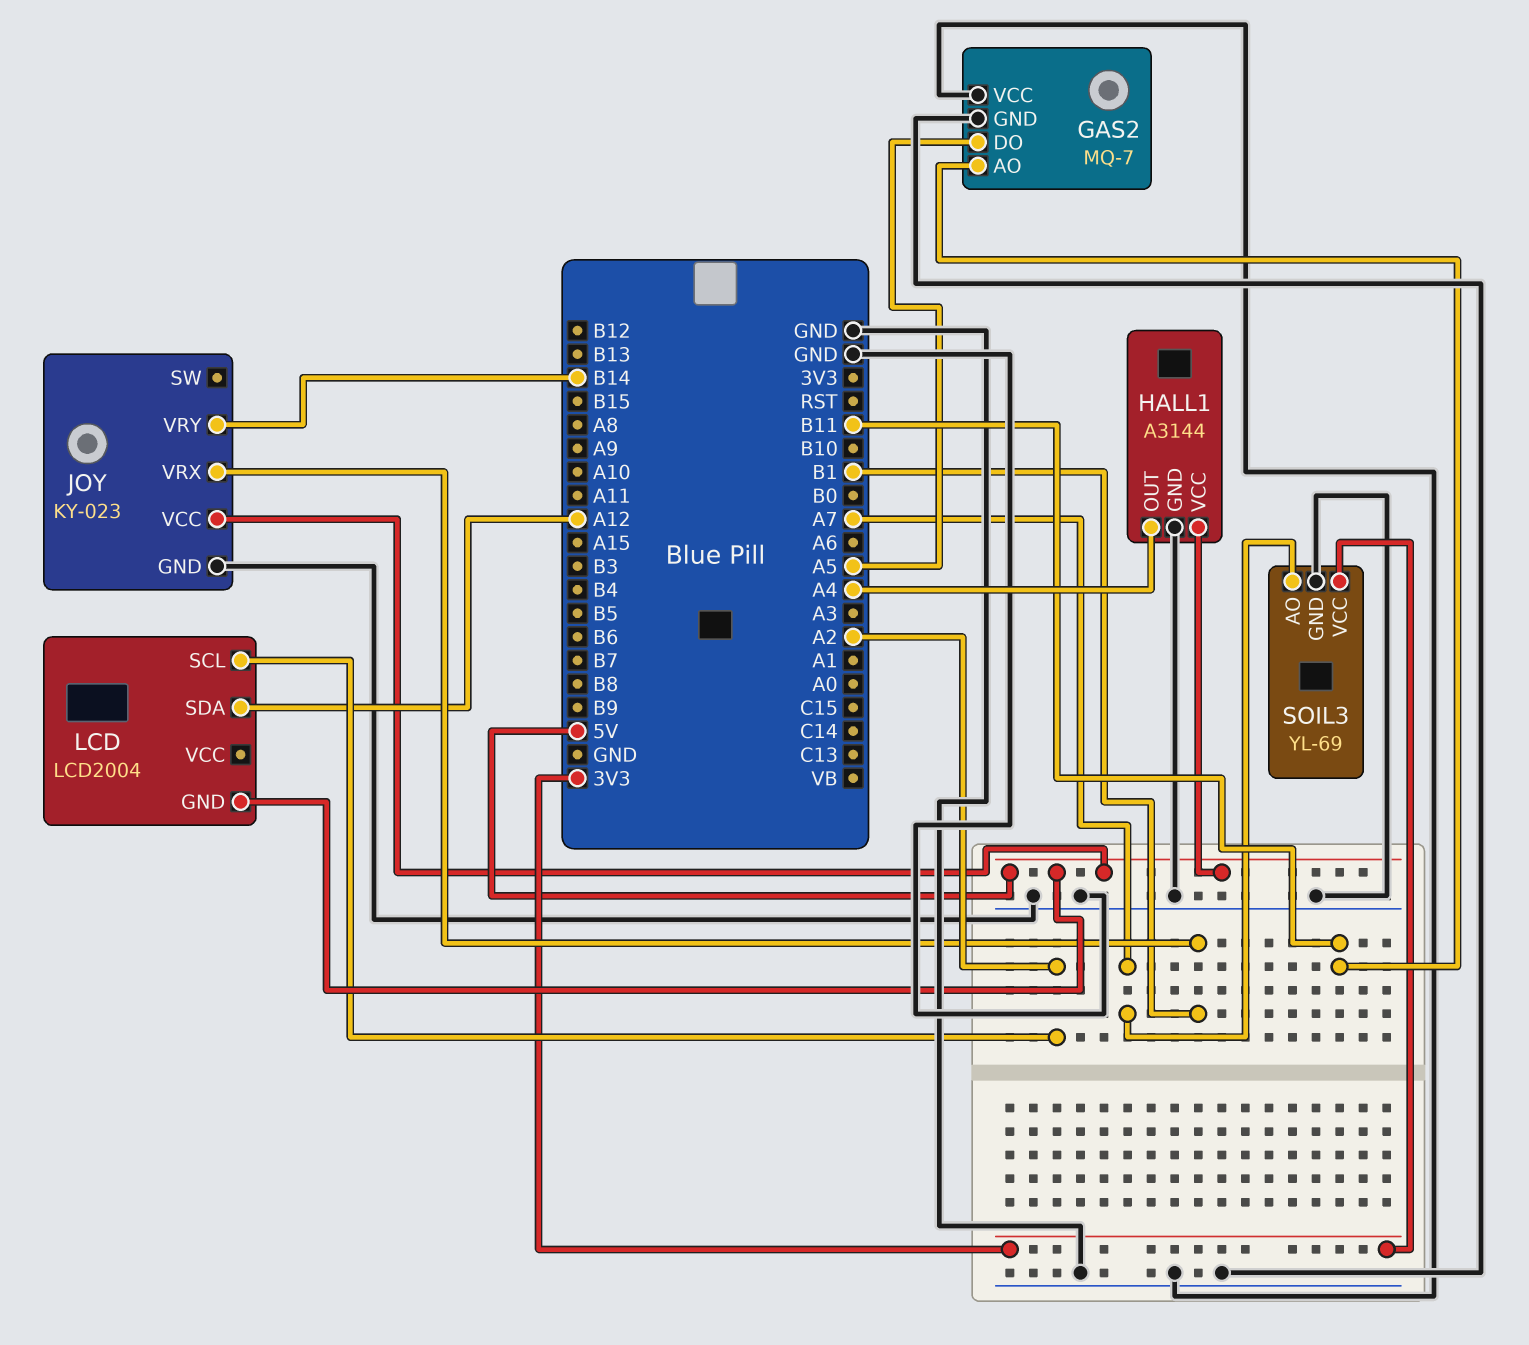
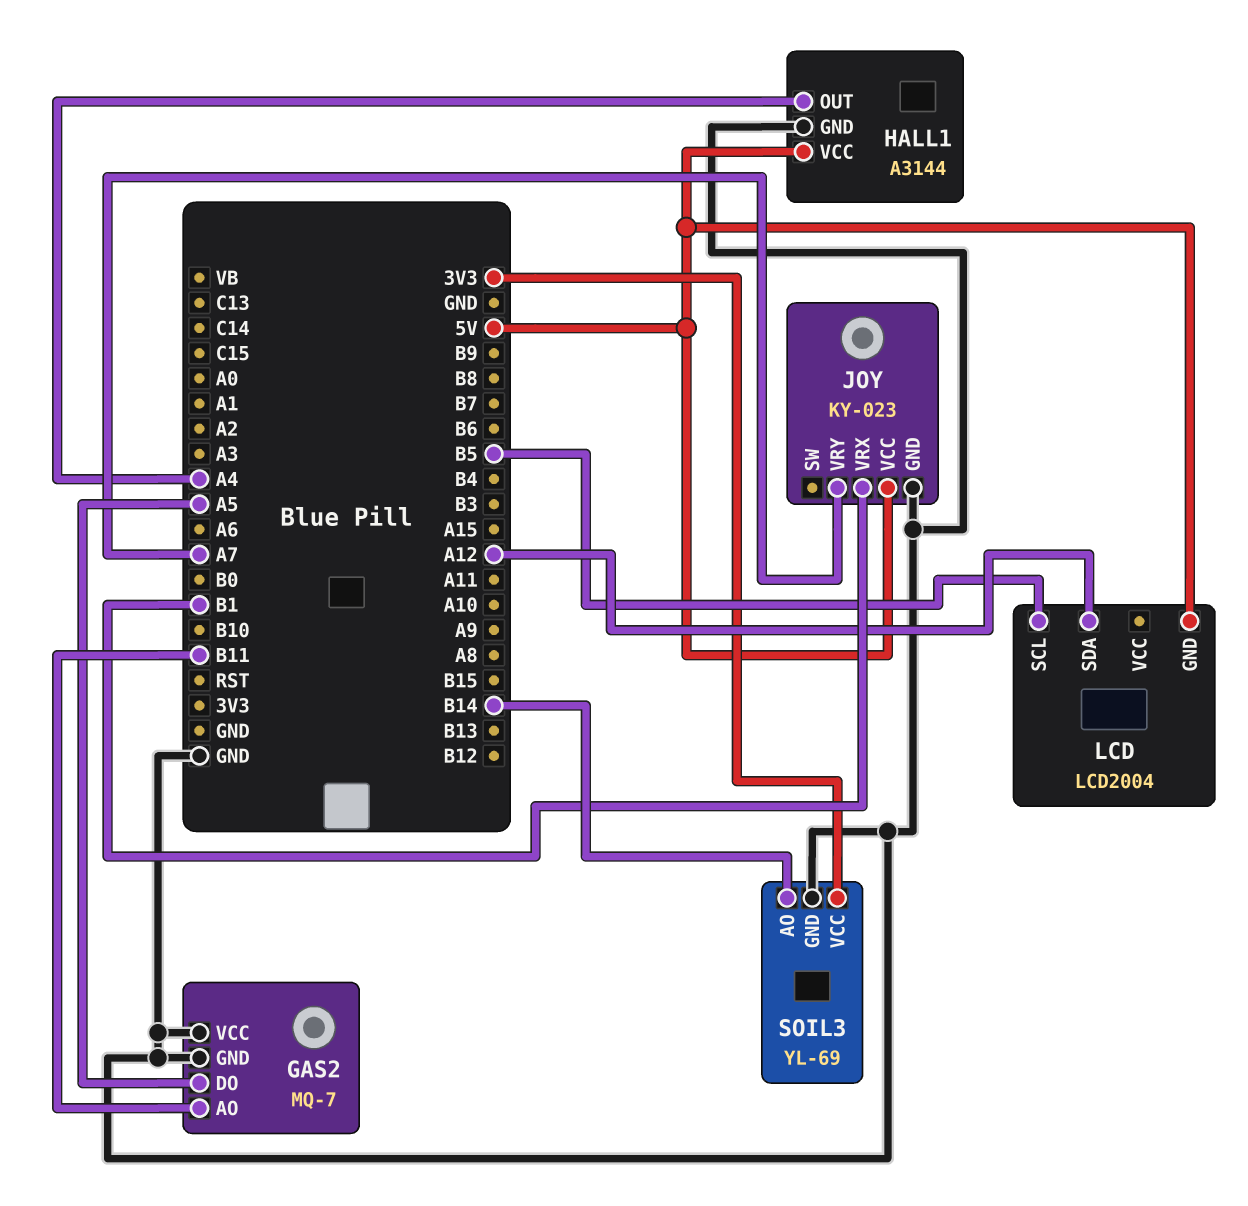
JOY pin VRY: B14 -> A7
LCD pin SCL: A2 -> B5
SOIL3 pin AO: A7 -> B14

